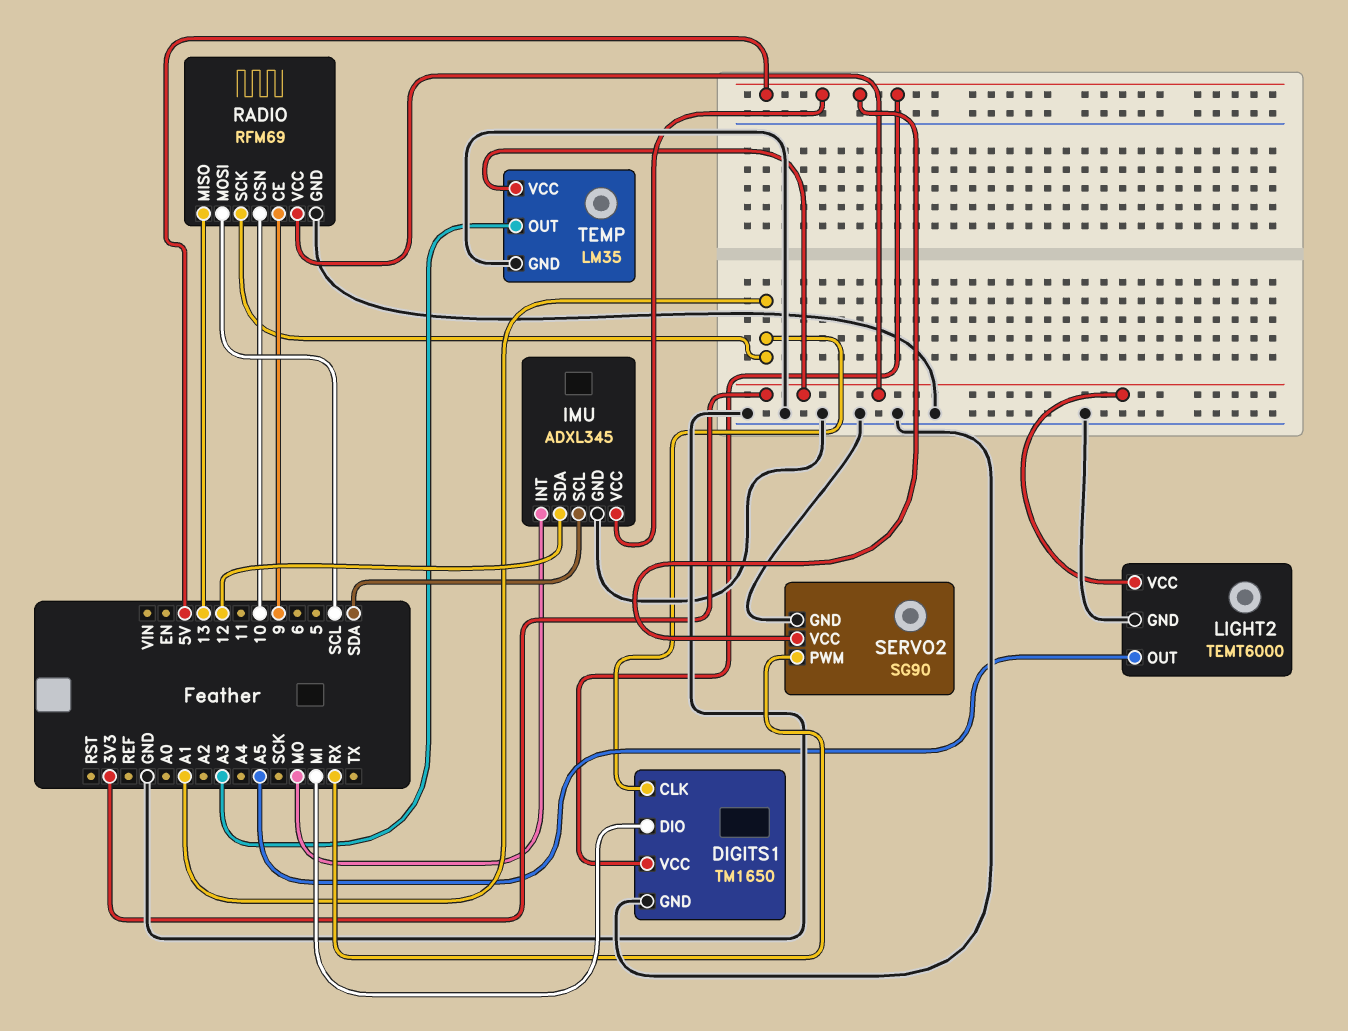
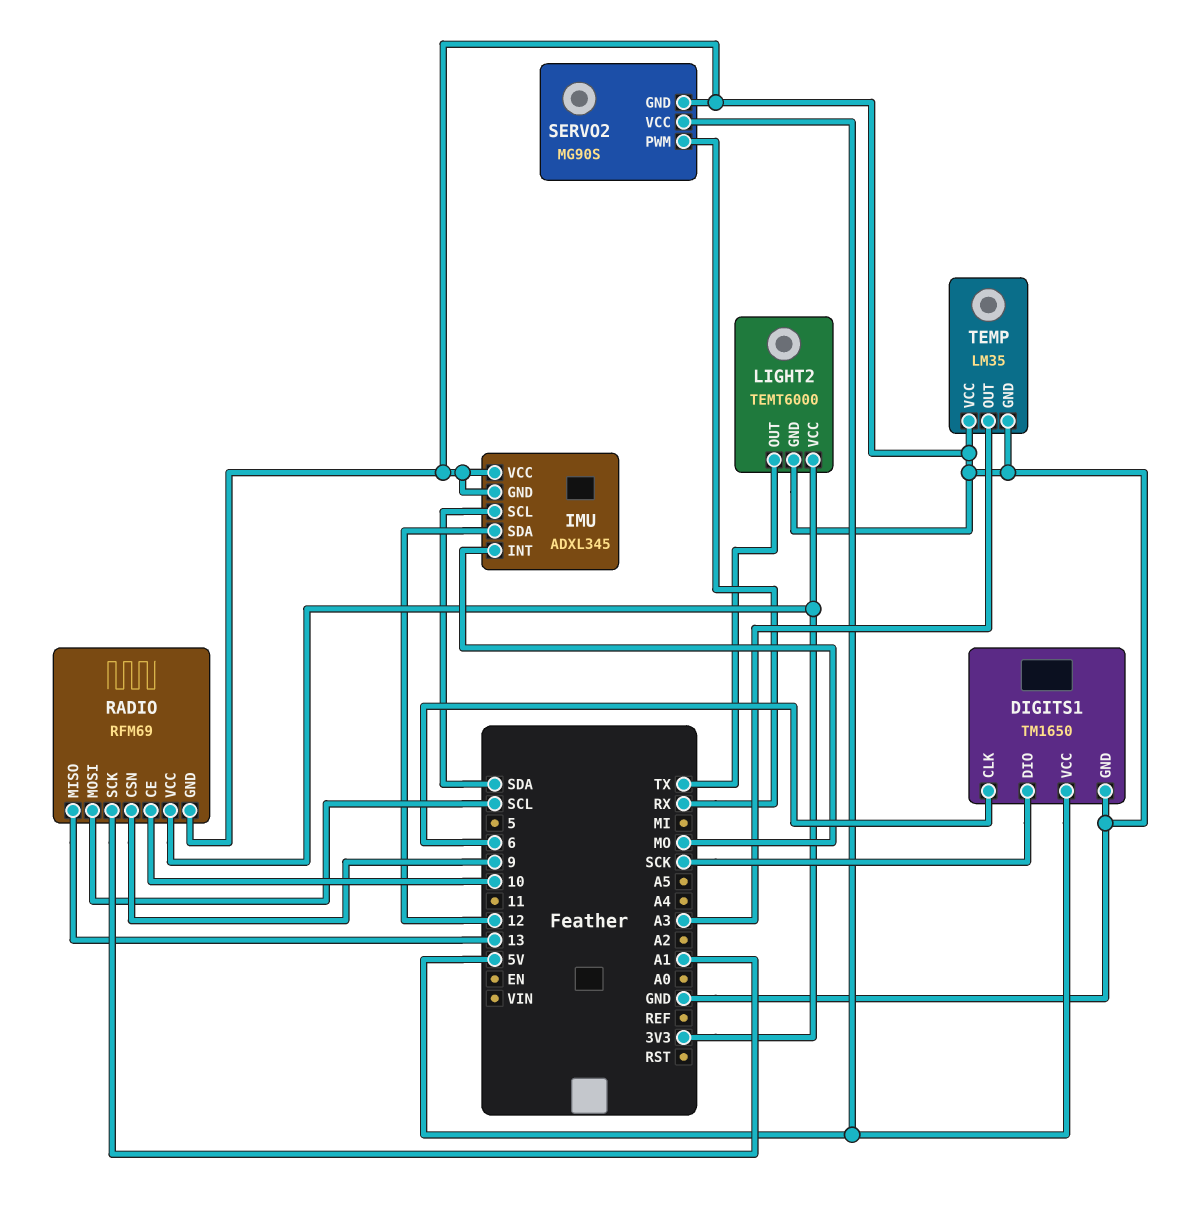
DIGITS1 pin CLK: A1 -> 6
DIGITS1 pin DIO: MI -> SCK
IMU pin VCC: 5V -> GND
LIGHT2 pin OUT: A5 -> TX
RADIO pin CE: 9 -> 10
RADIO pin CSN: 10 -> 9
SERVO2: SG90 -> MG90S
TEMP pin VCC: 3V3 -> GND

